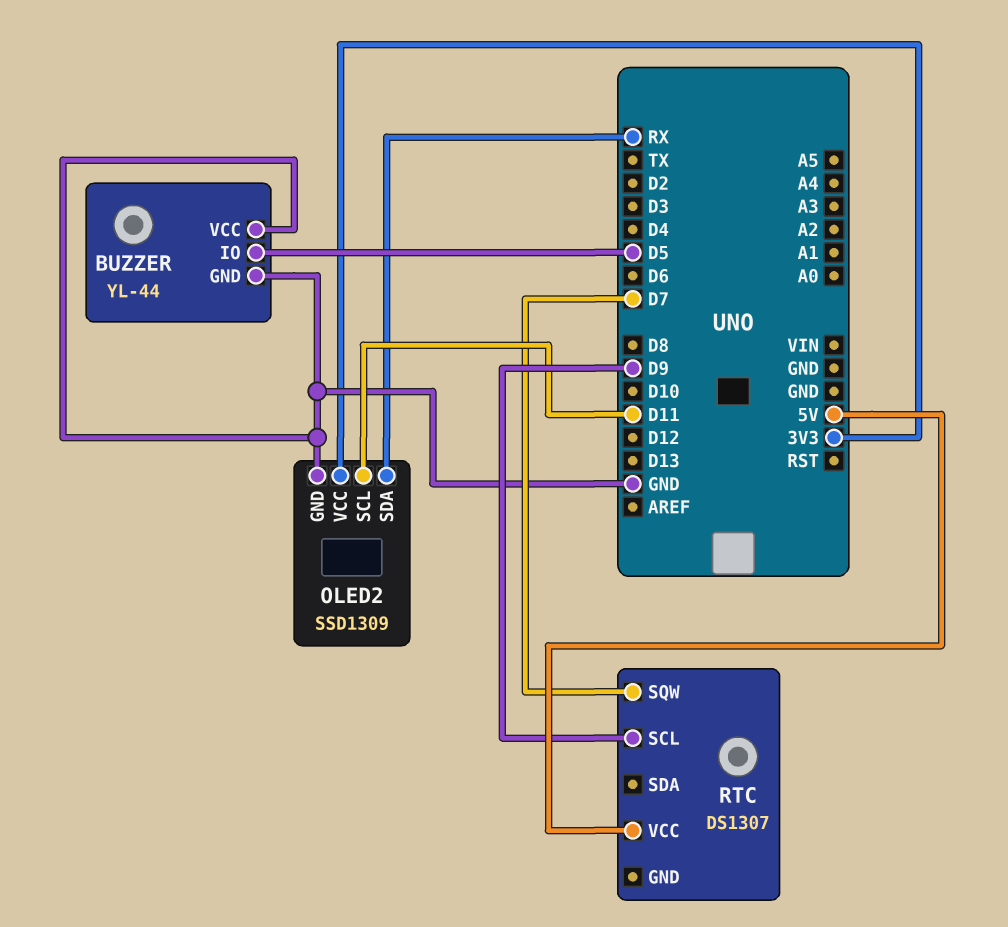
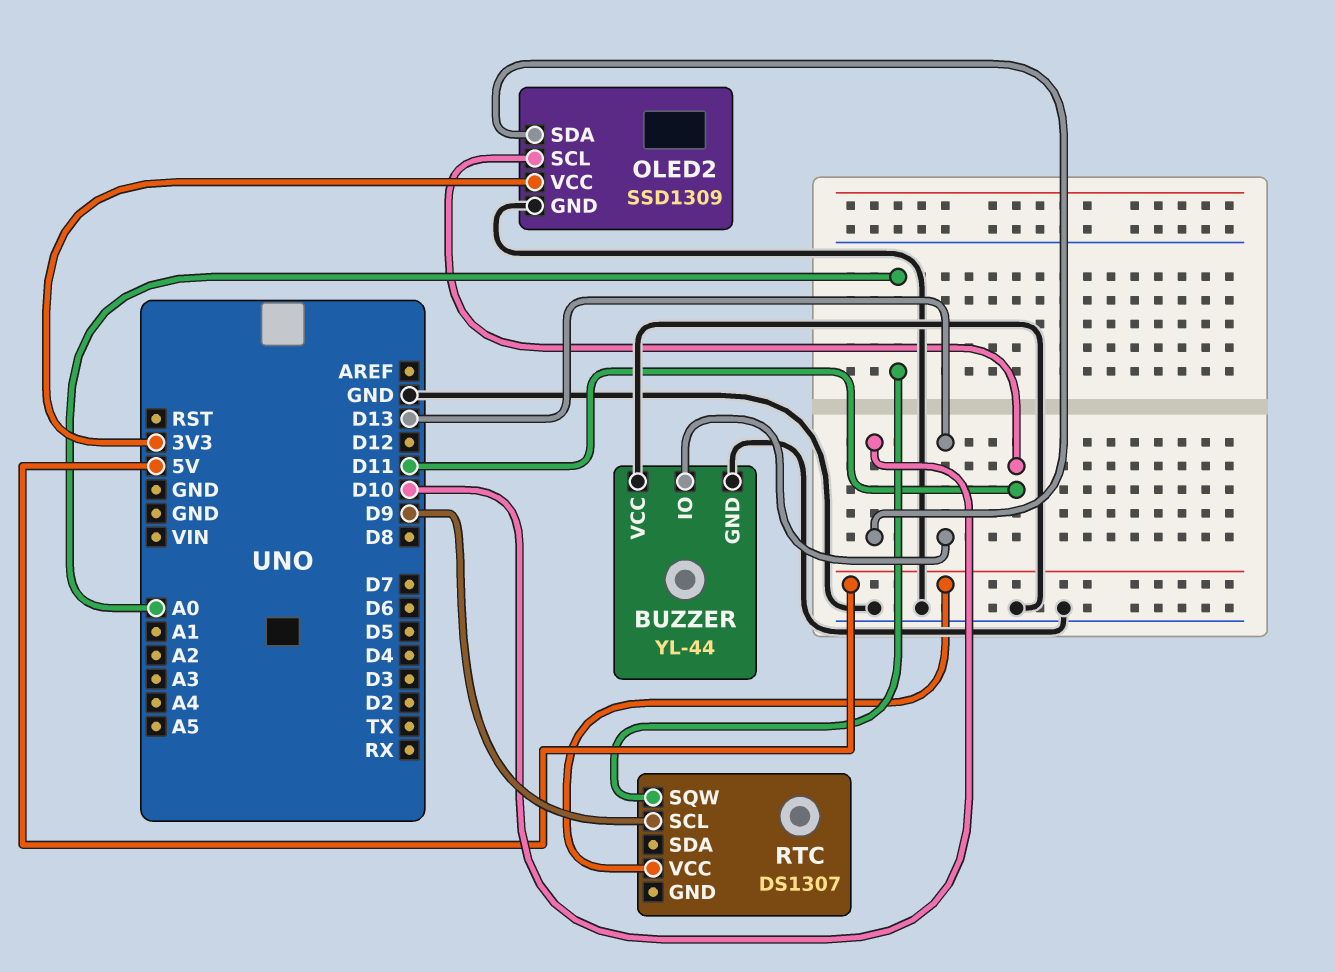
BUZZER pin IO: D5 -> D13
OLED2 pin SDA: RX -> D10
RTC pin SQW: D7 -> A0

